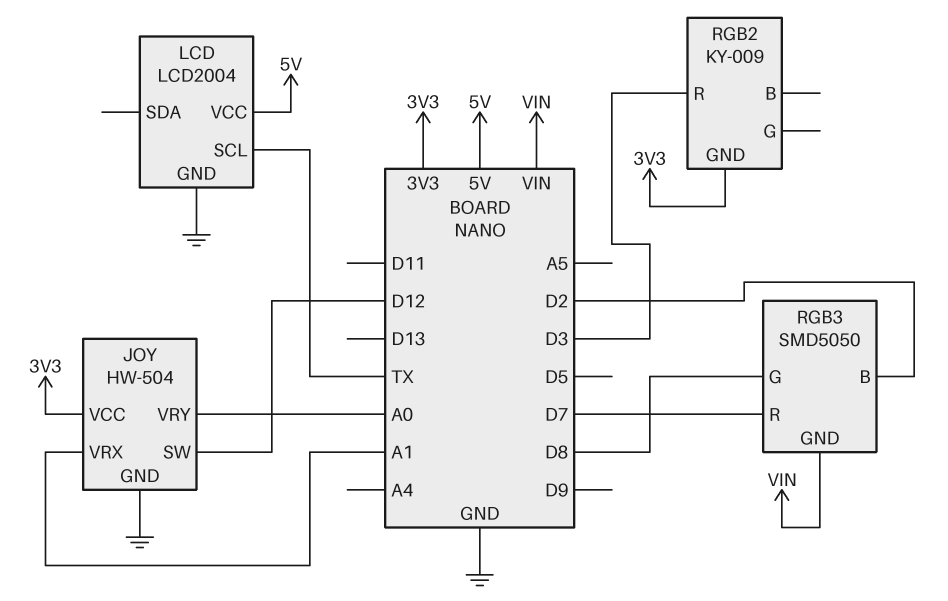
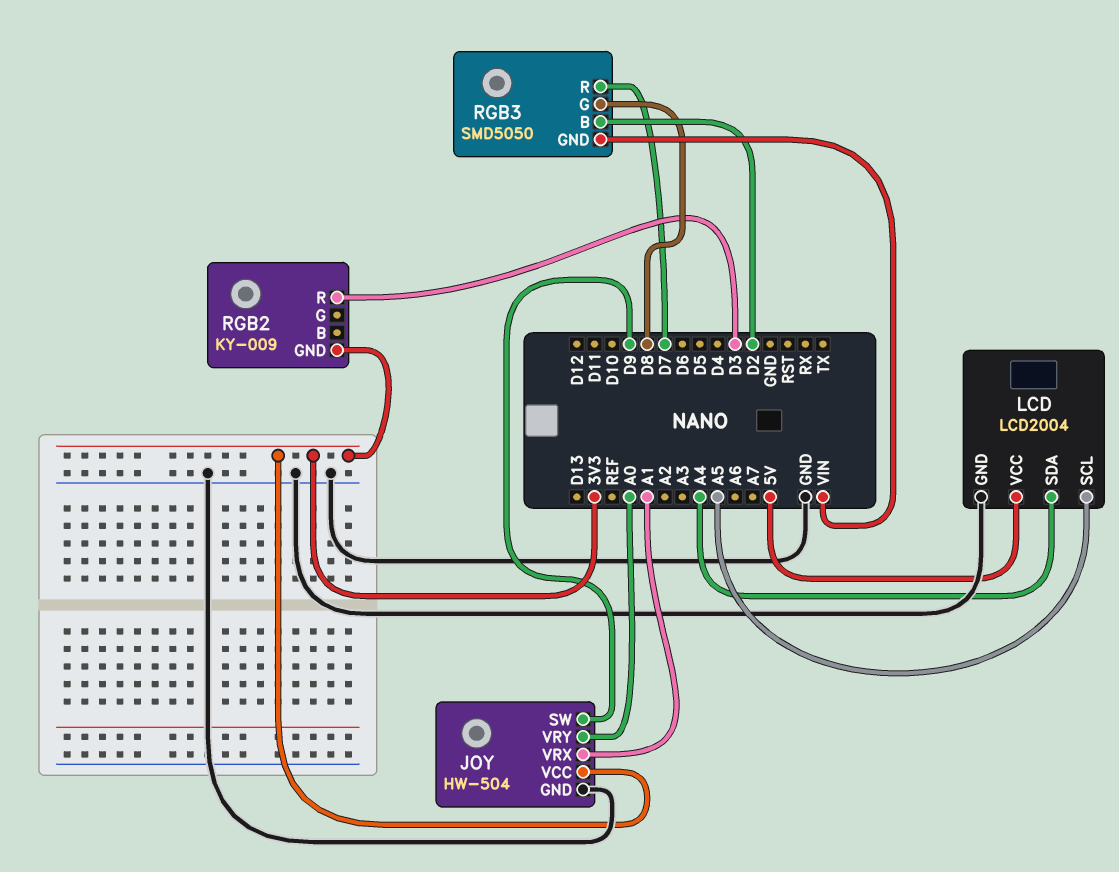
JOY pin SW: D12 -> D9
LCD pin SCL: TX -> A5
LCD pin SDA: none -> A4

